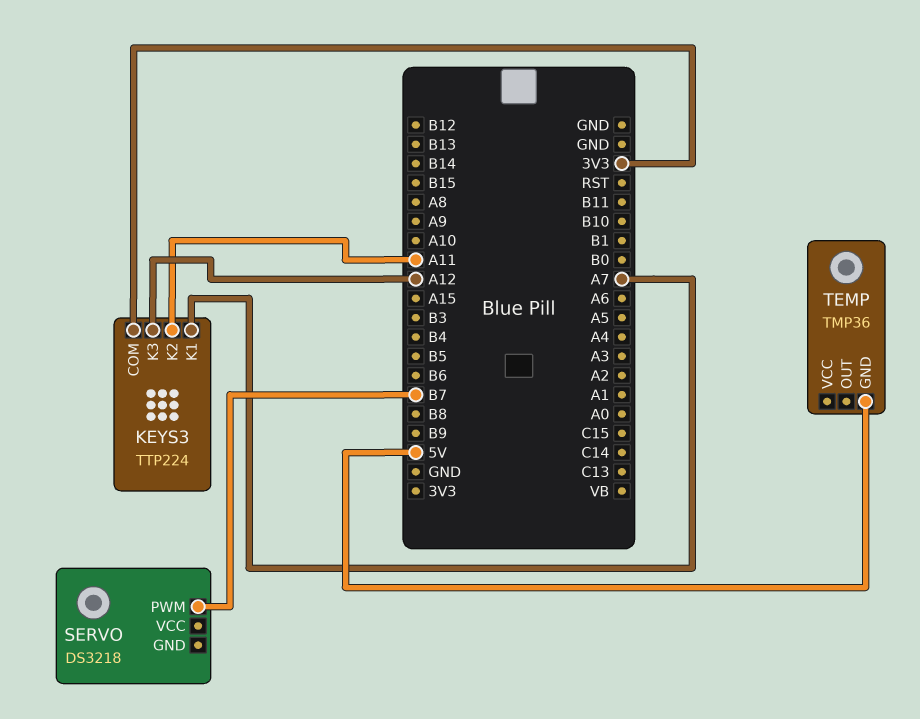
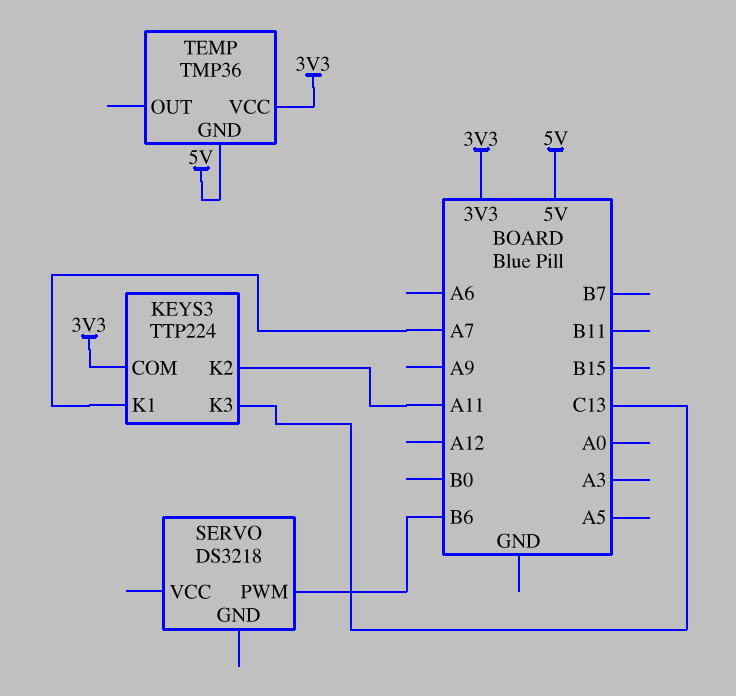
KEYS3 pin K3: A12 -> C13
SERVO pin PWM: B7 -> B6
TEMP pin VCC: none -> 3V3

